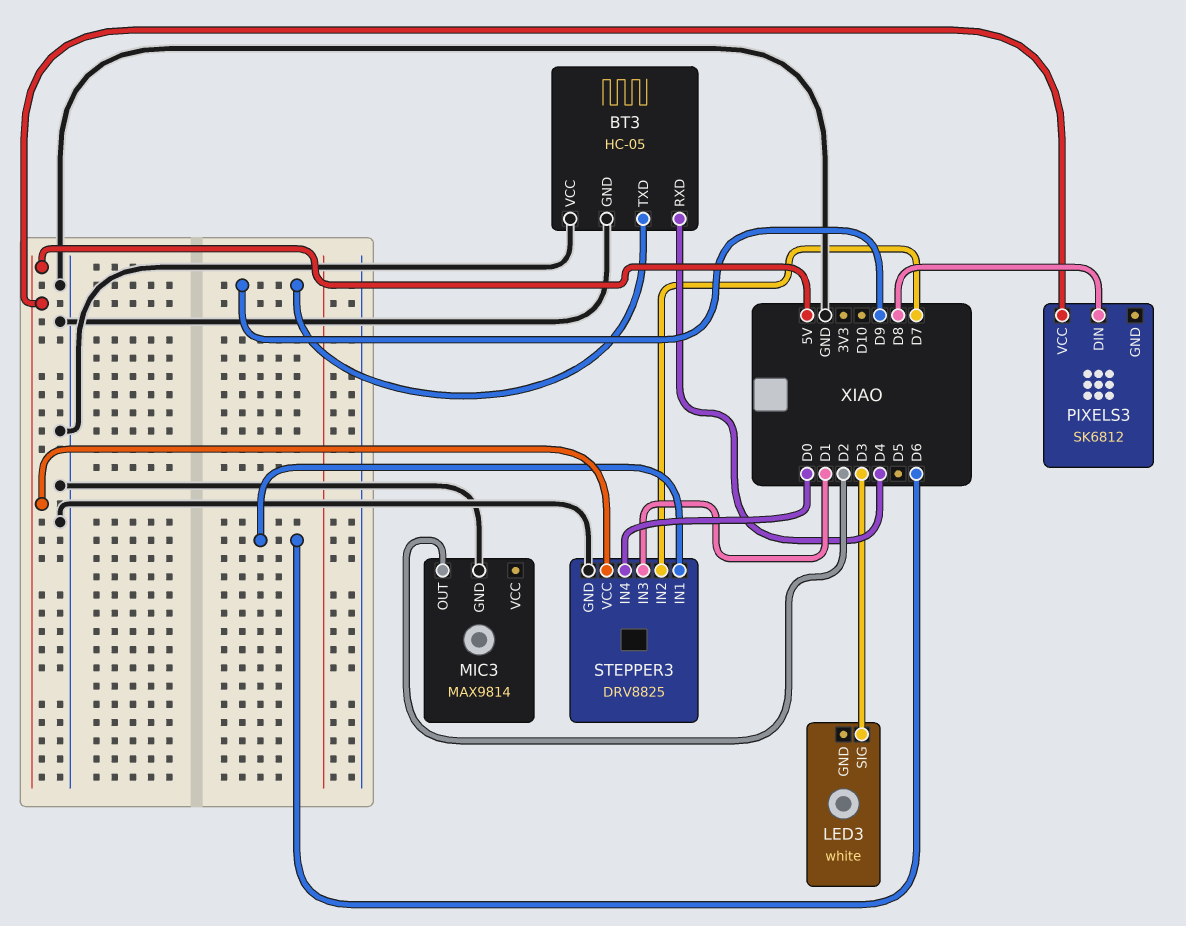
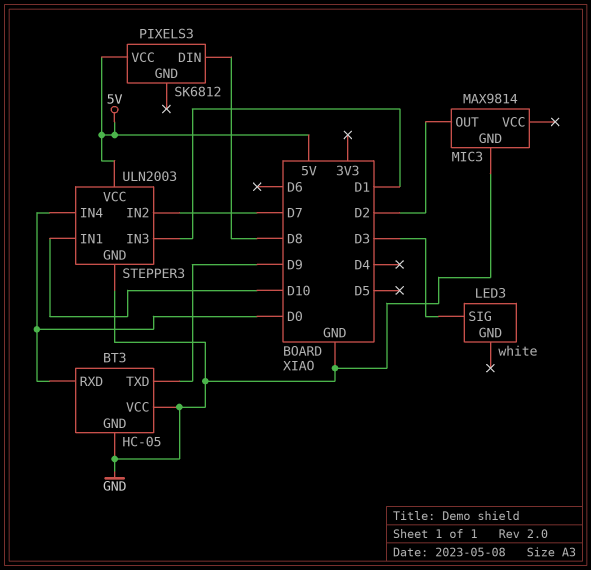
BT3 pin RXD: D4 -> D0
STEPPER3: DRV8825 -> ULN2003
STEPPER3 pin IN1: D6 -> D10

